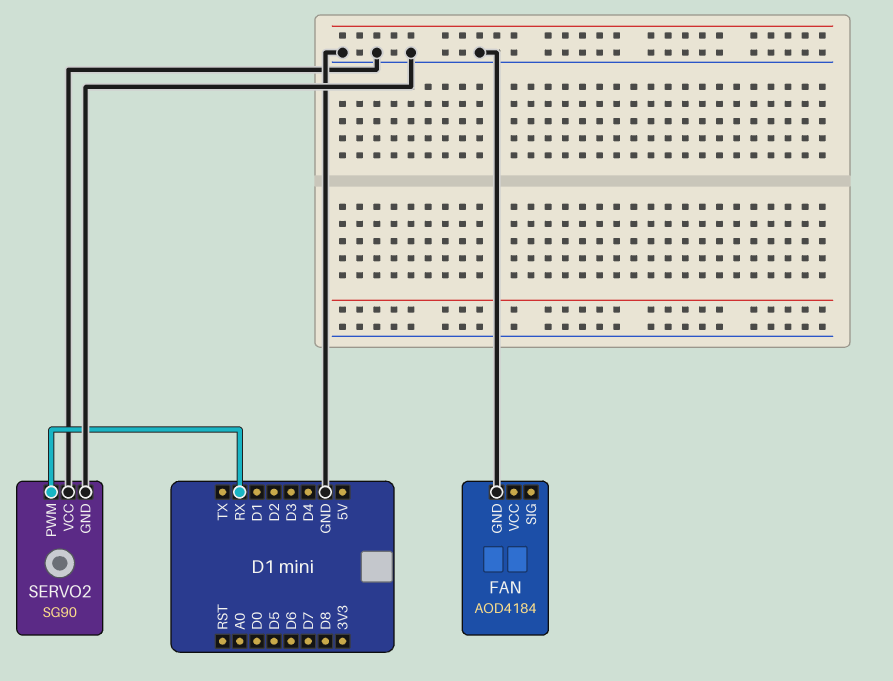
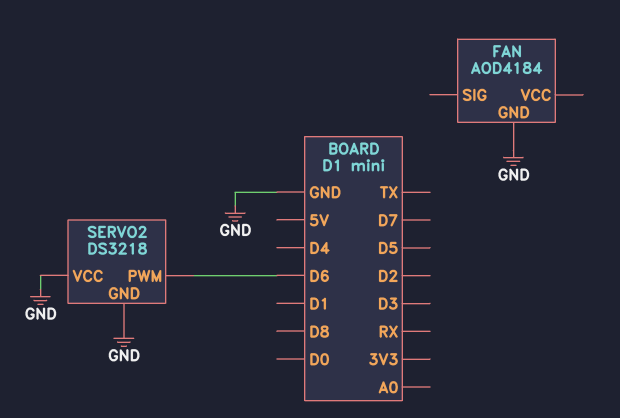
SERVO2: SG90 -> DS3218
SERVO2 pin PWM: RX -> D6

